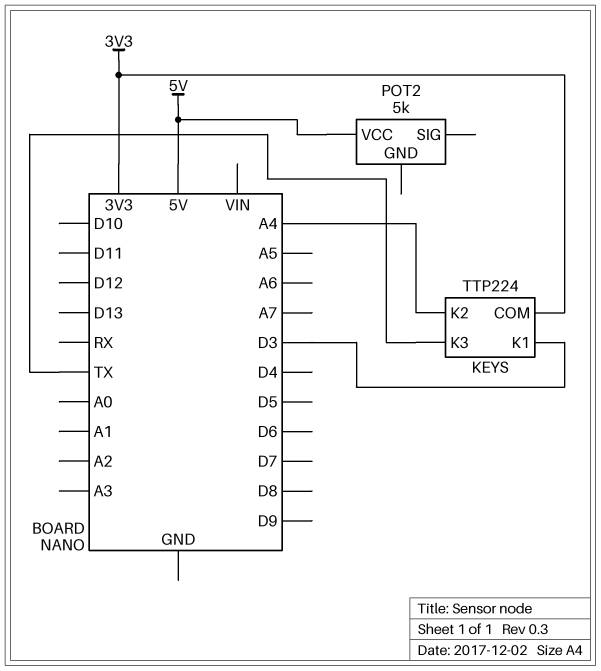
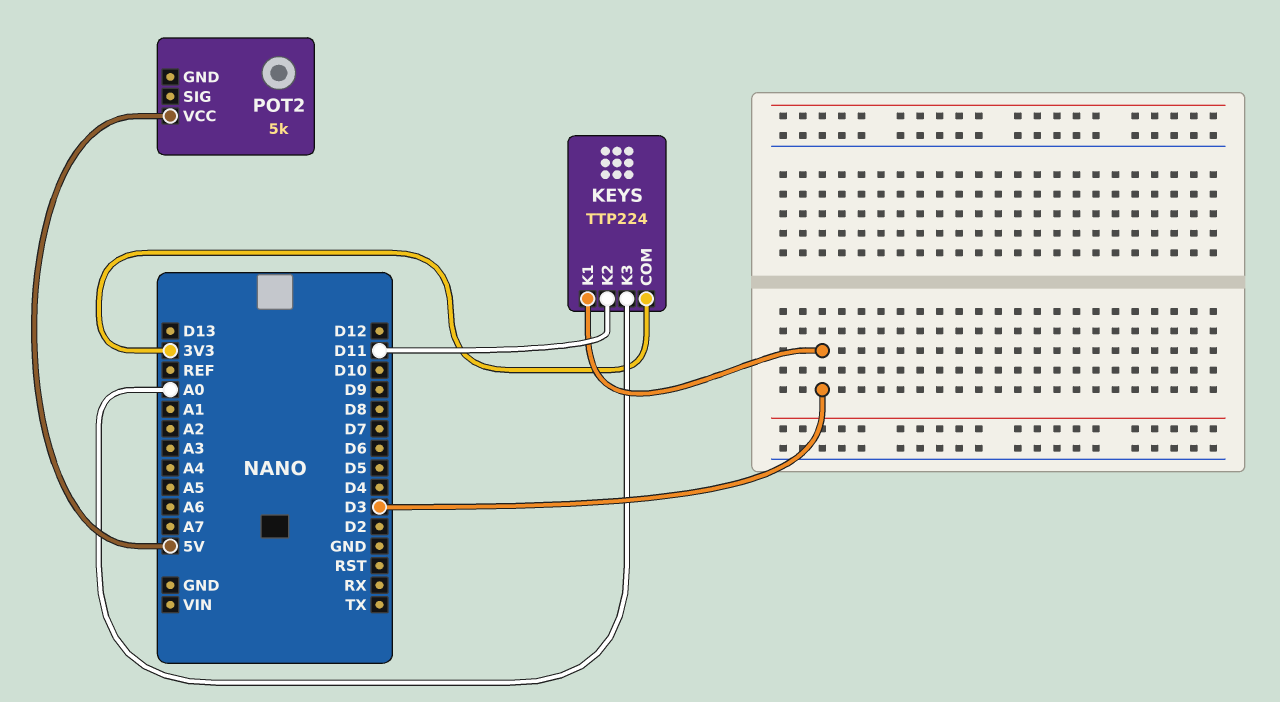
KEYS pin K2: A4 -> D11
KEYS pin K3: TX -> A0

